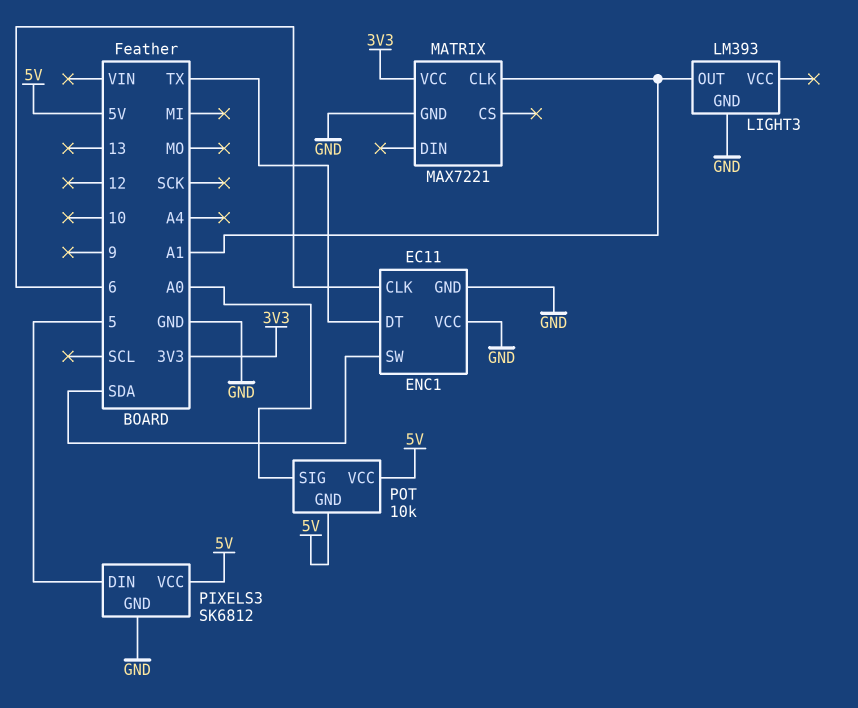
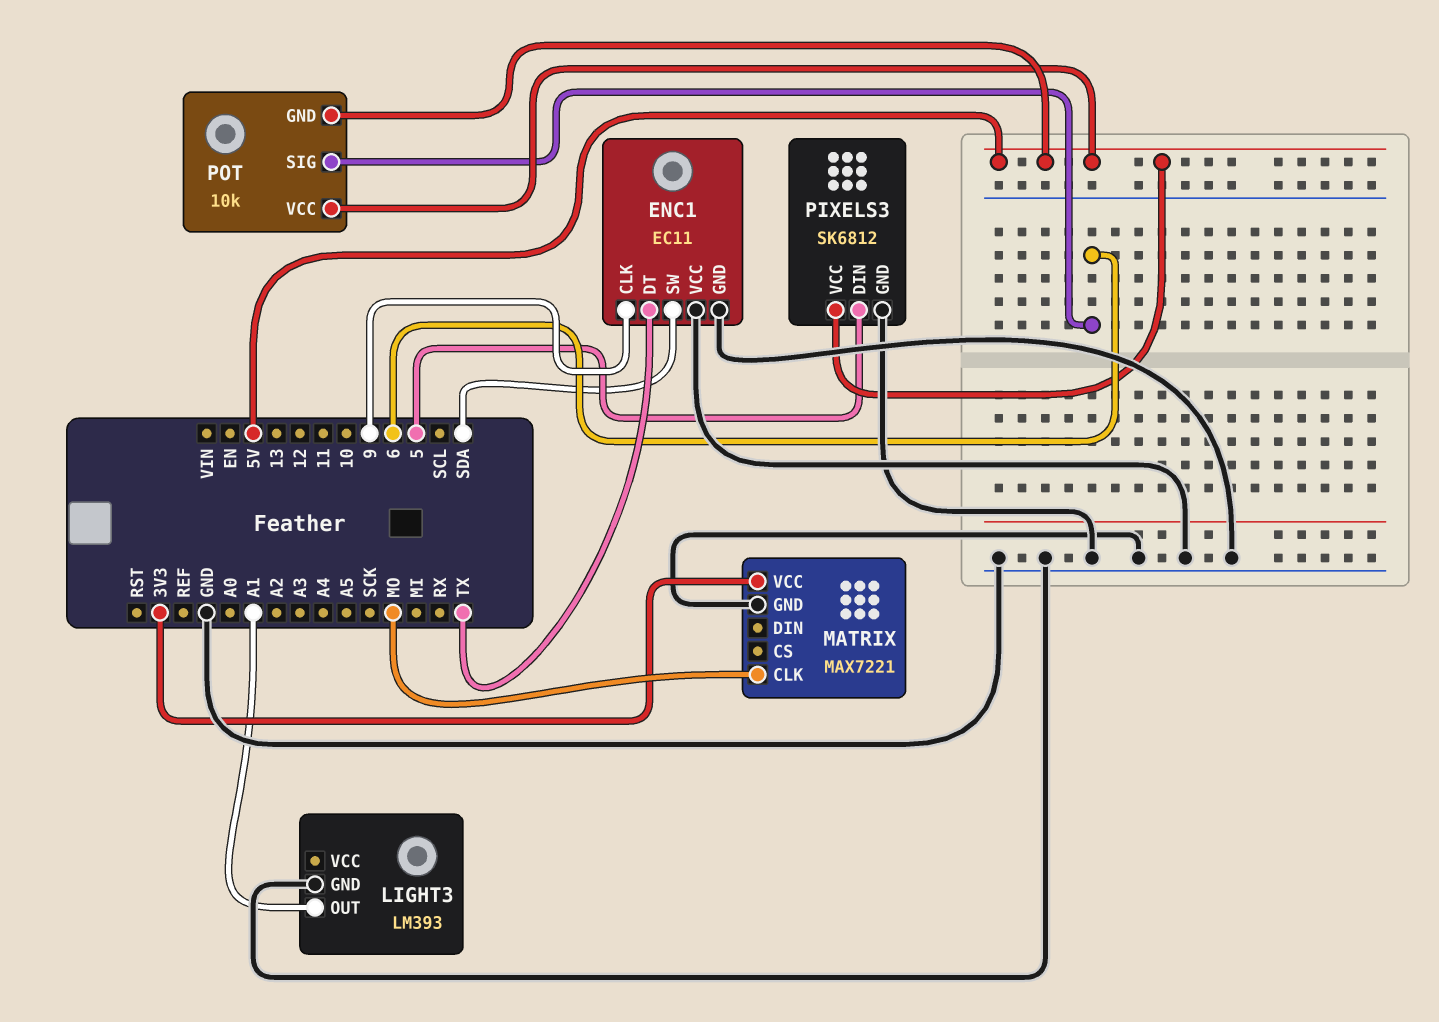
ENC1 pin CLK: 6 -> 9
MATRIX pin CLK: A1 -> MO
POT pin SIG: A0 -> 6

